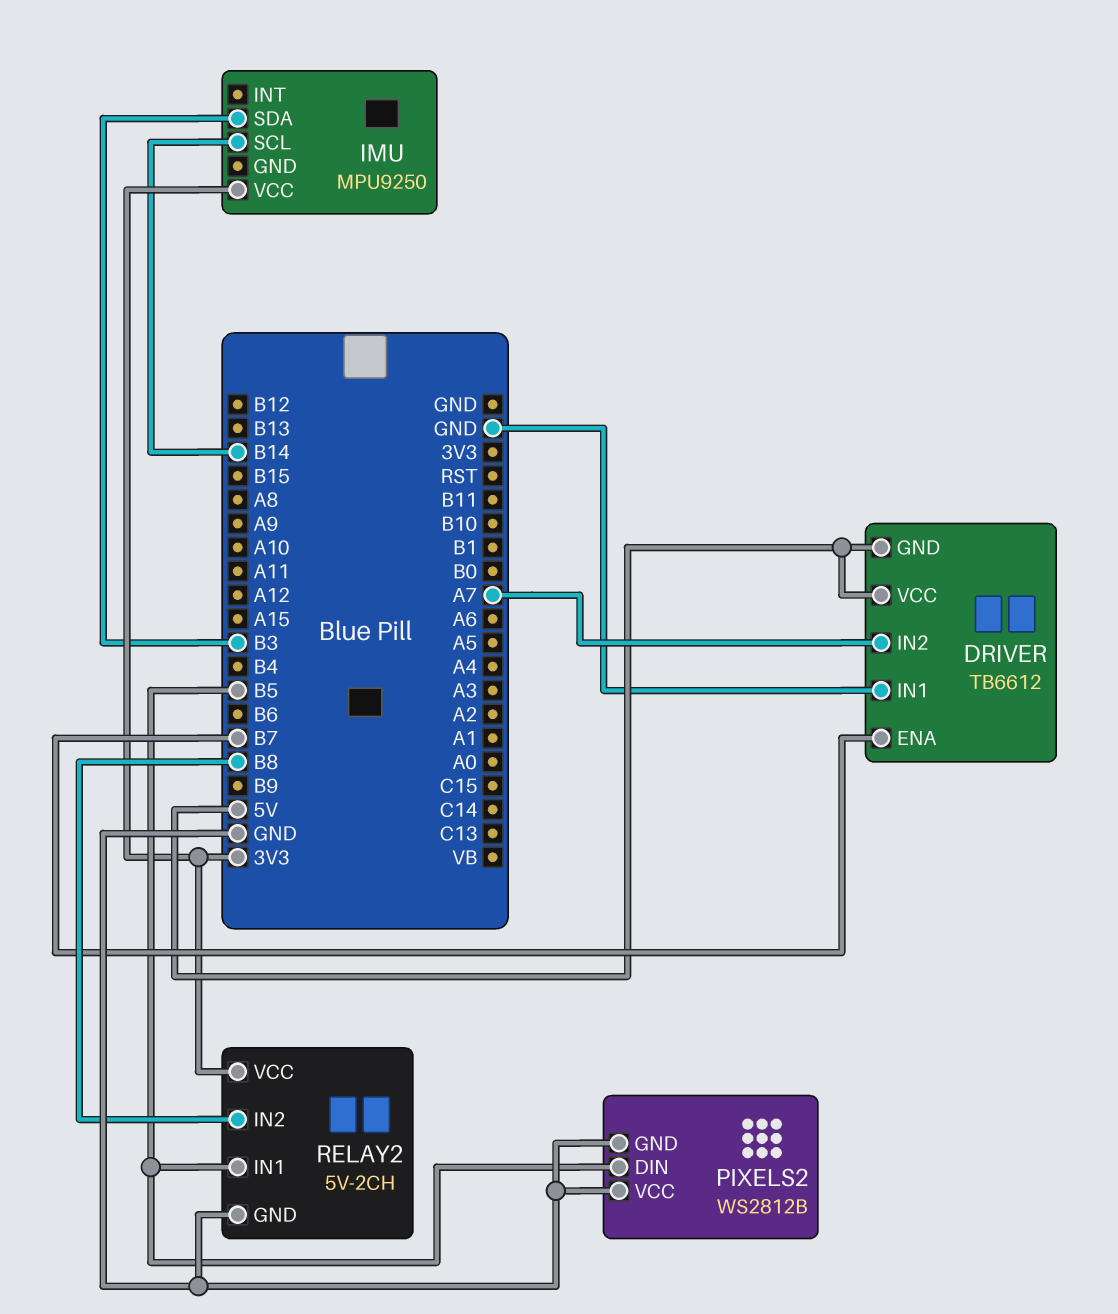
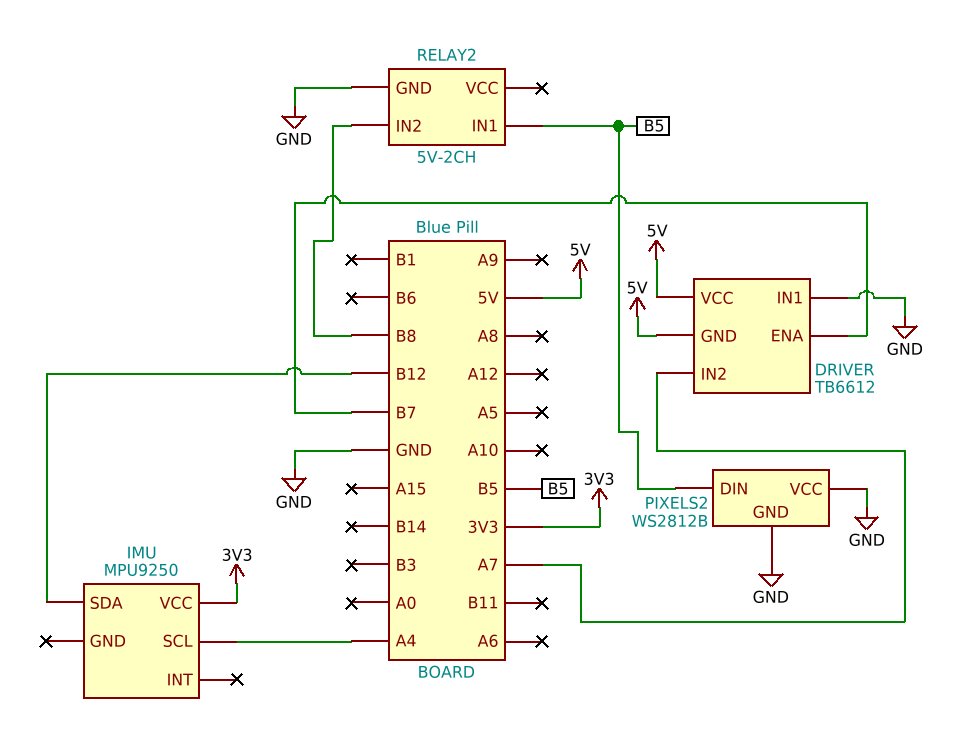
IMU pin SCL: B14 -> A4
IMU pin SDA: B3 -> B12
RELAY2 pin VCC: 3V3 -> none

